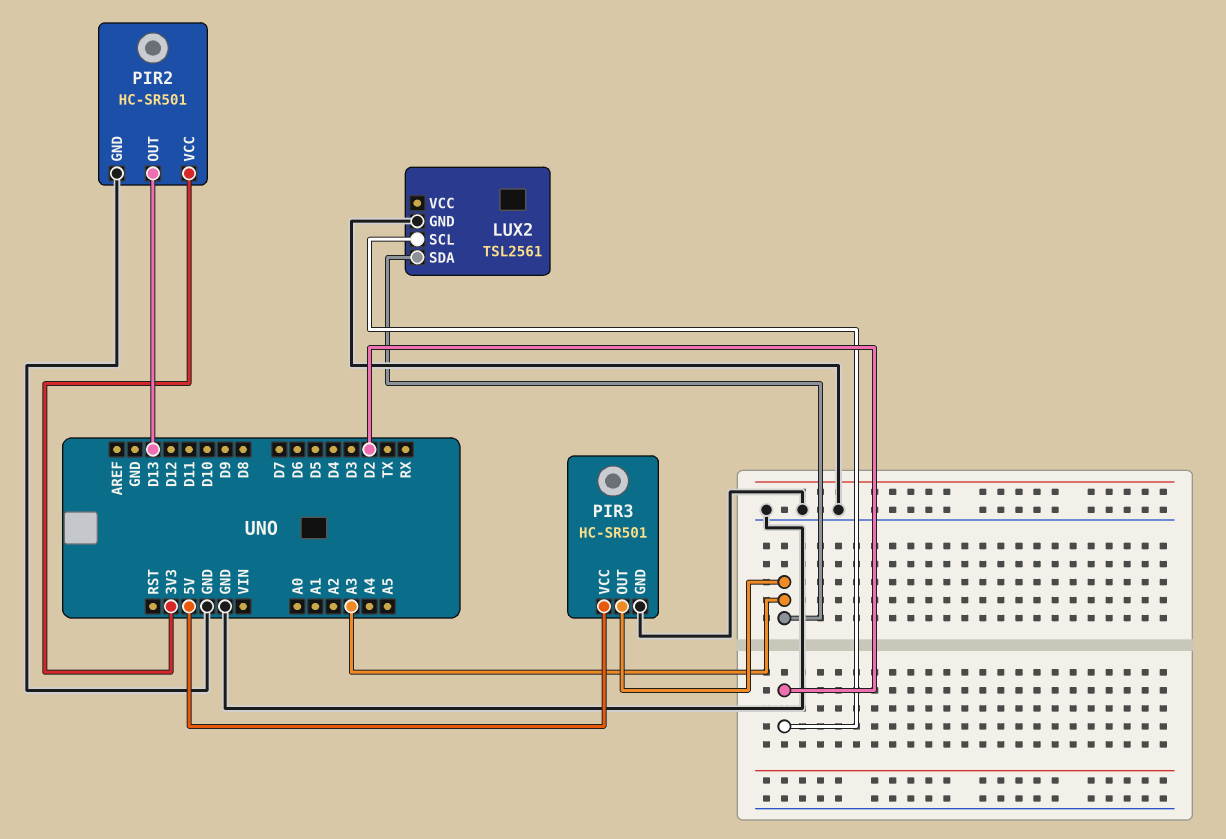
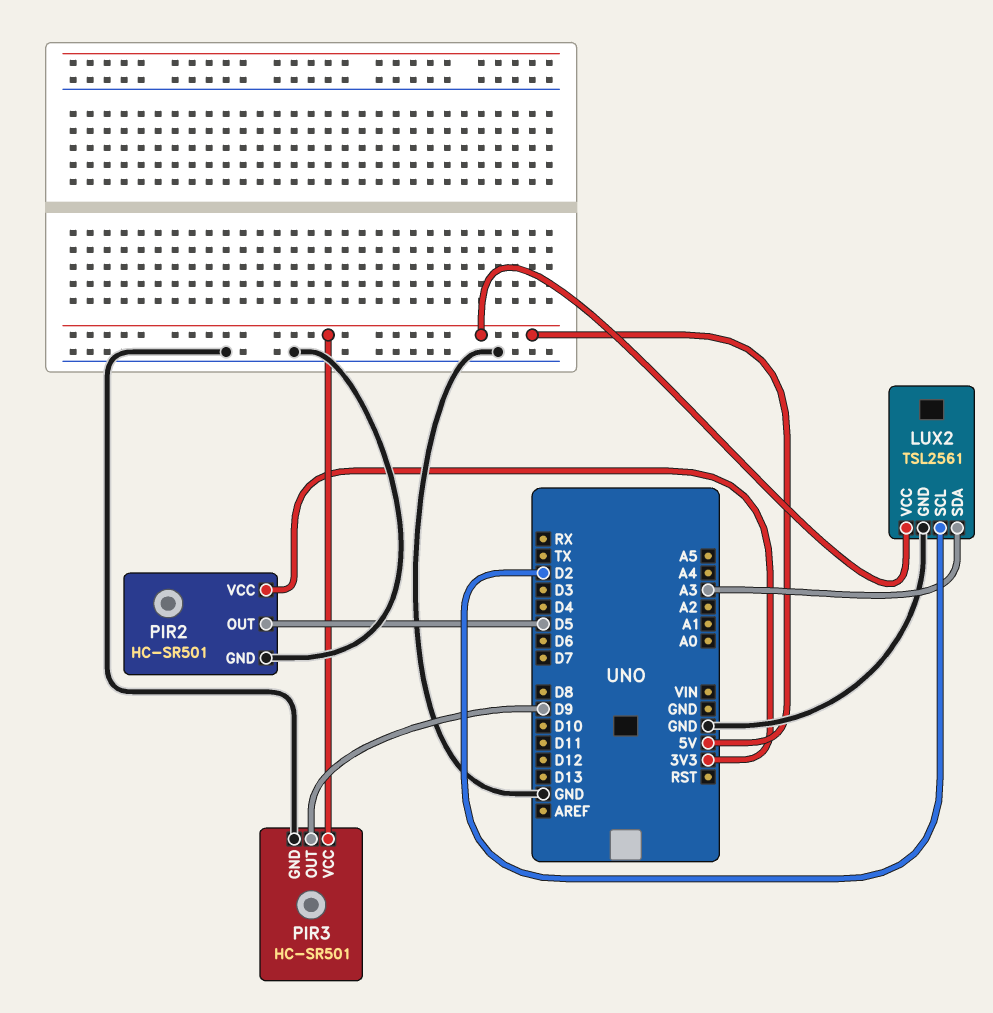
LUX2 pin VCC: none -> 5V
PIR2 pin OUT: D13 -> D5
PIR3 pin OUT: A3 -> D9

